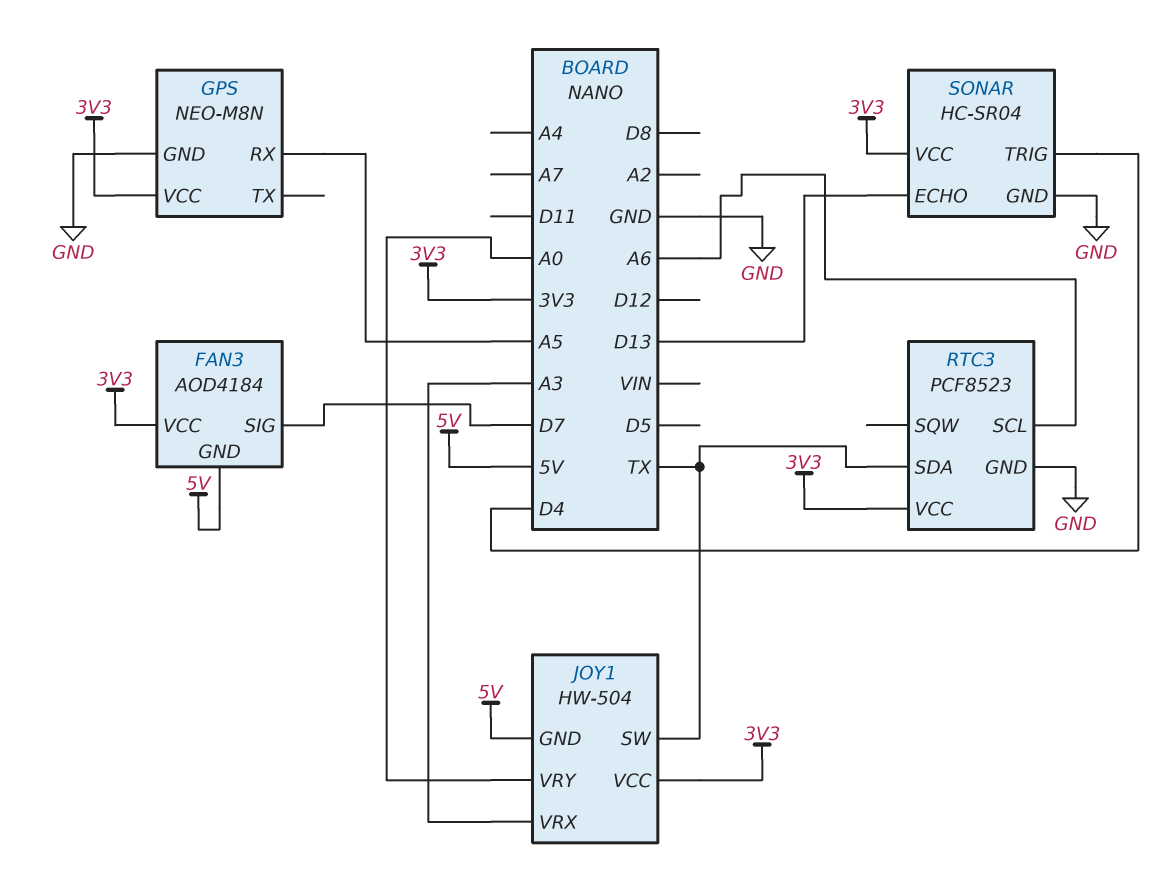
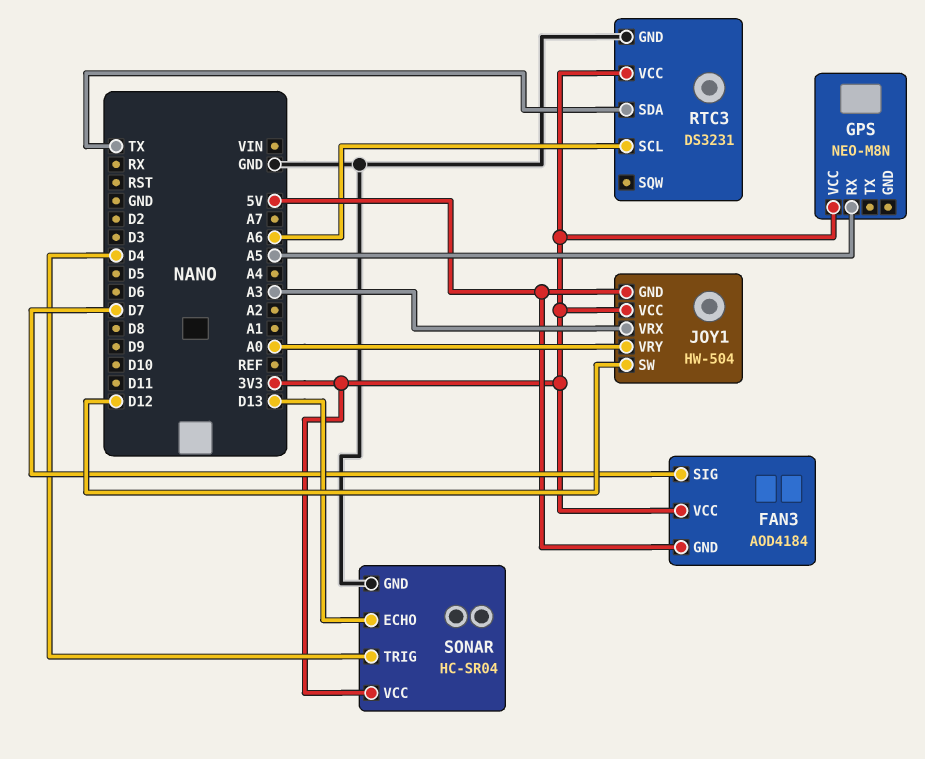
GPS pin GND: GND -> none
JOY1 pin SW: TX -> D12
RTC3: PCF8523 -> DS3231

